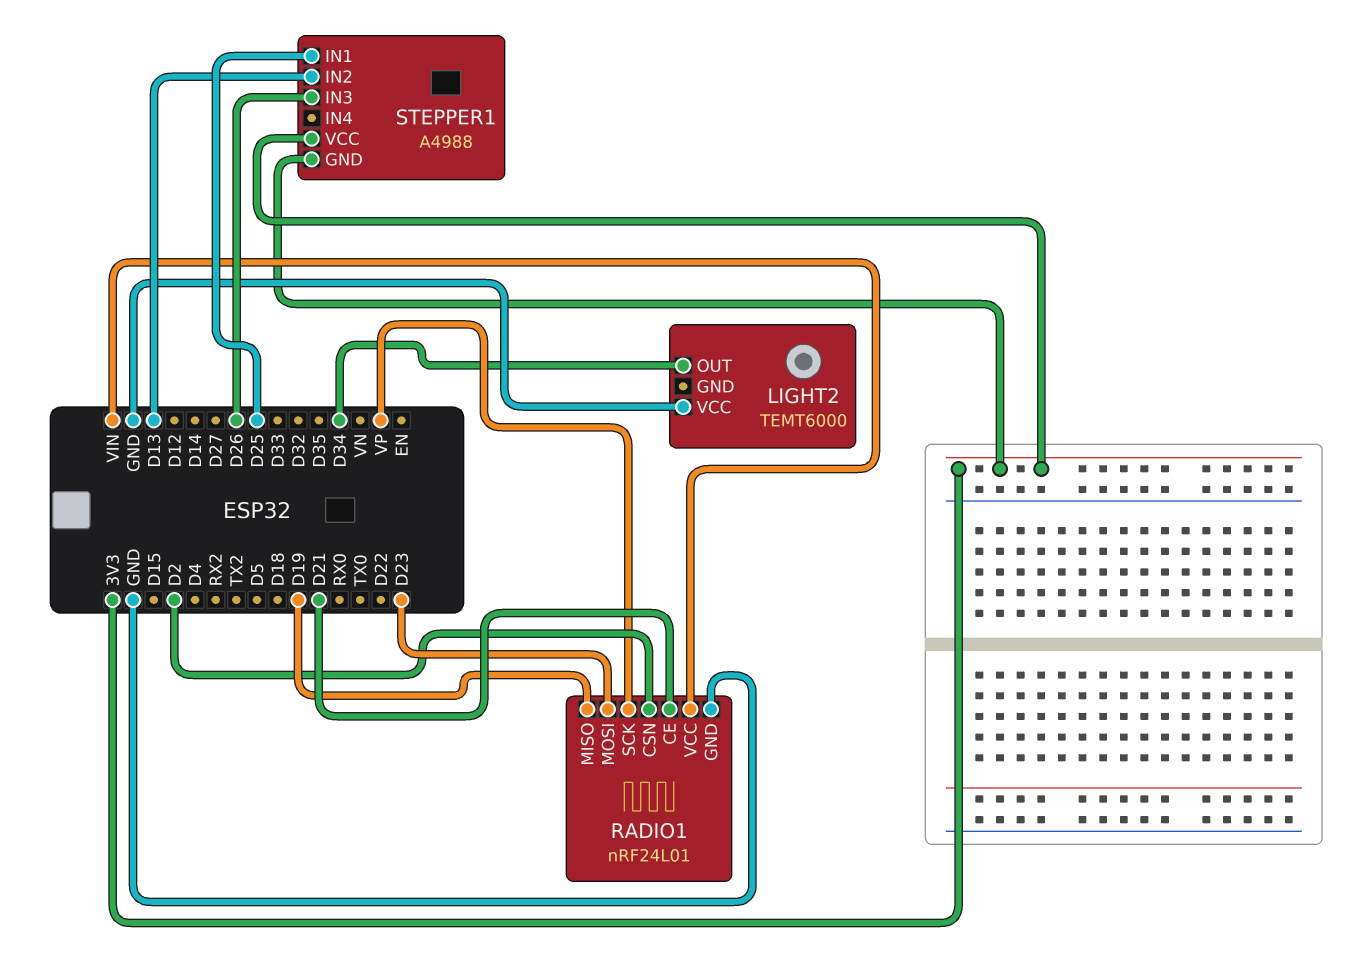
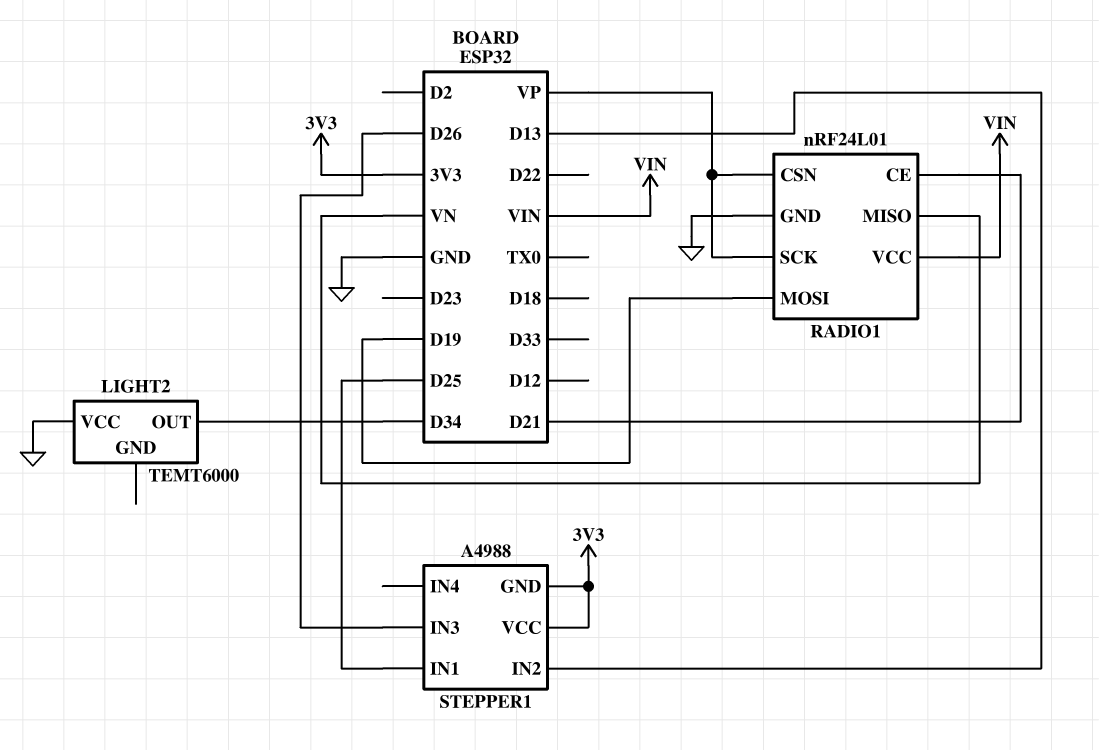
RADIO1 pin CSN: D2 -> VP
RADIO1 pin MISO: D19 -> VN
RADIO1 pin MOSI: D23 -> D19

